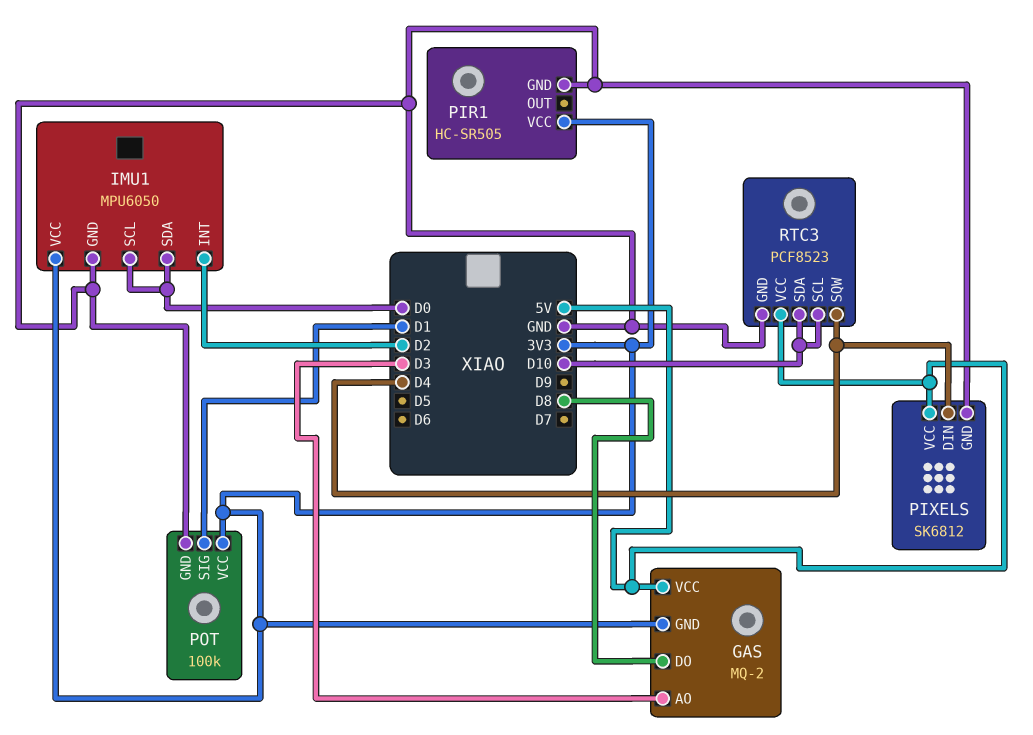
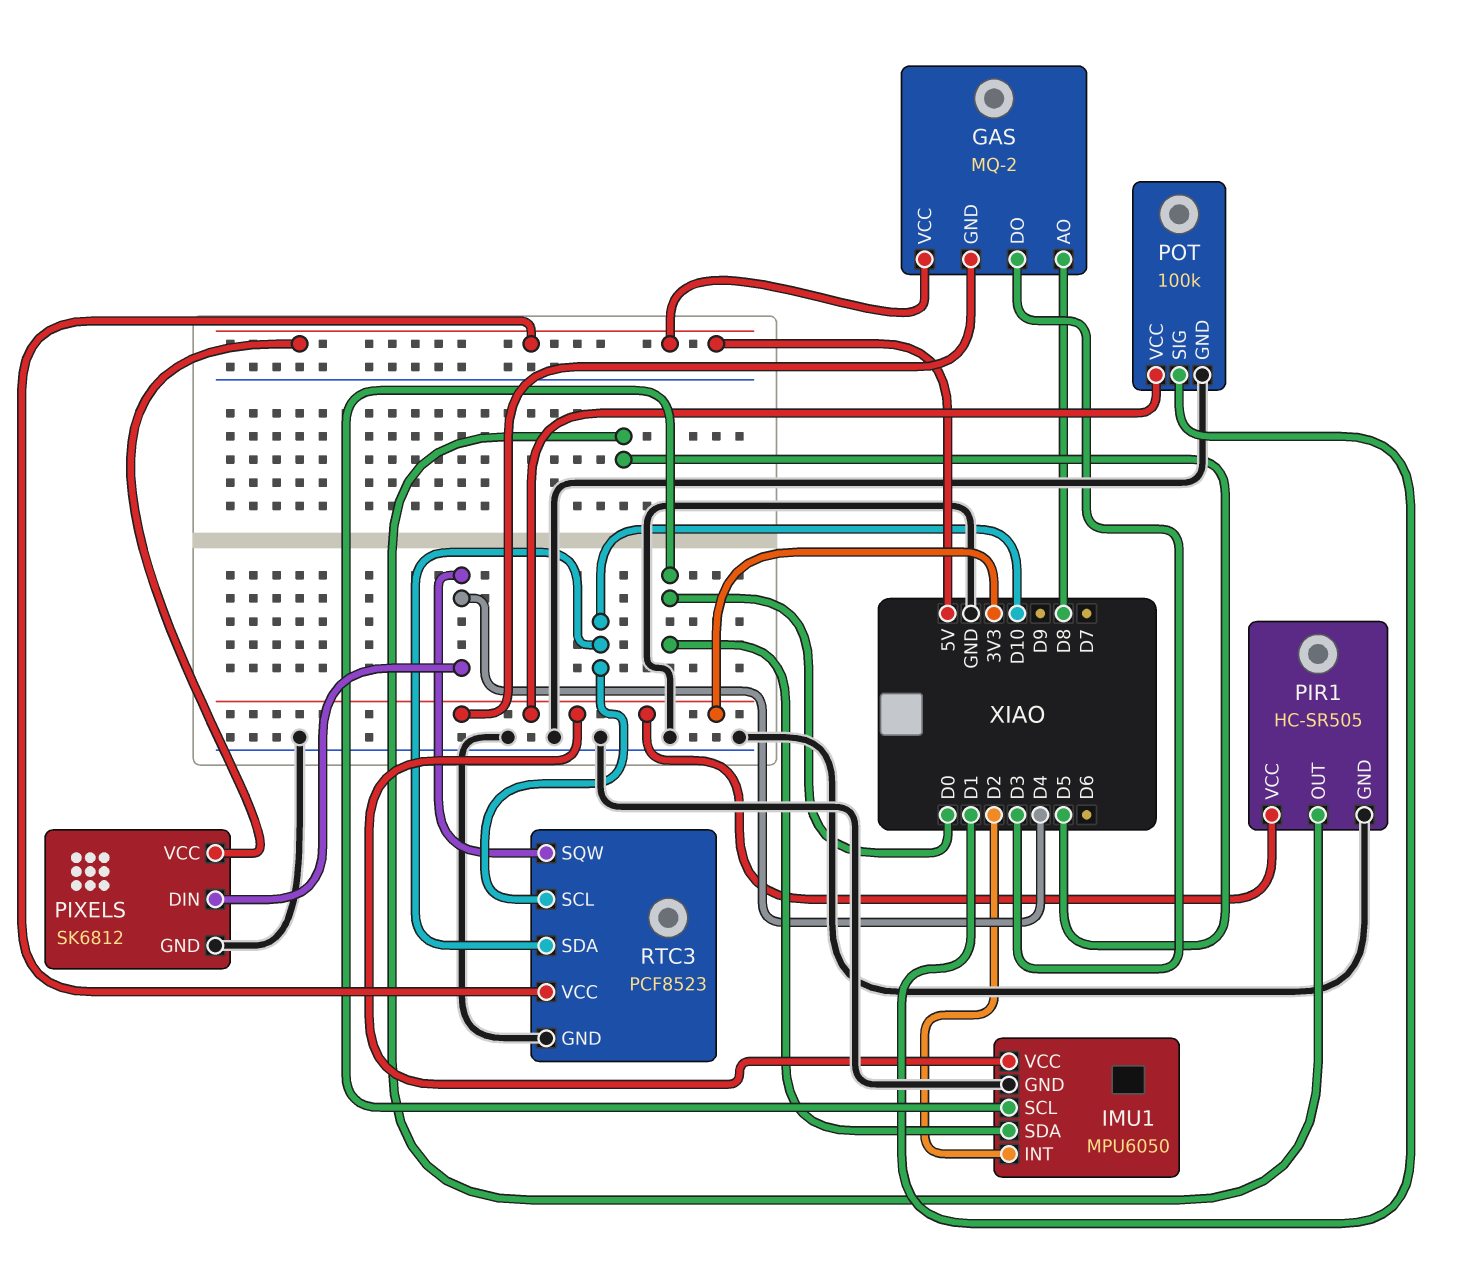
GAS pin AO: D3 -> D8
GAS pin DO: D8 -> D3
PIR1 pin OUT: none -> D5

